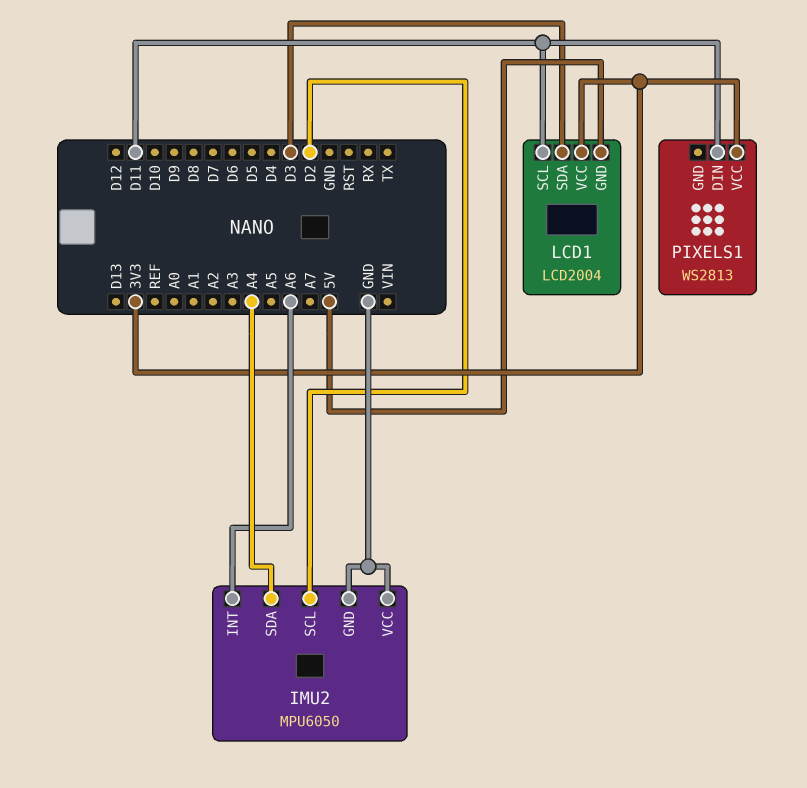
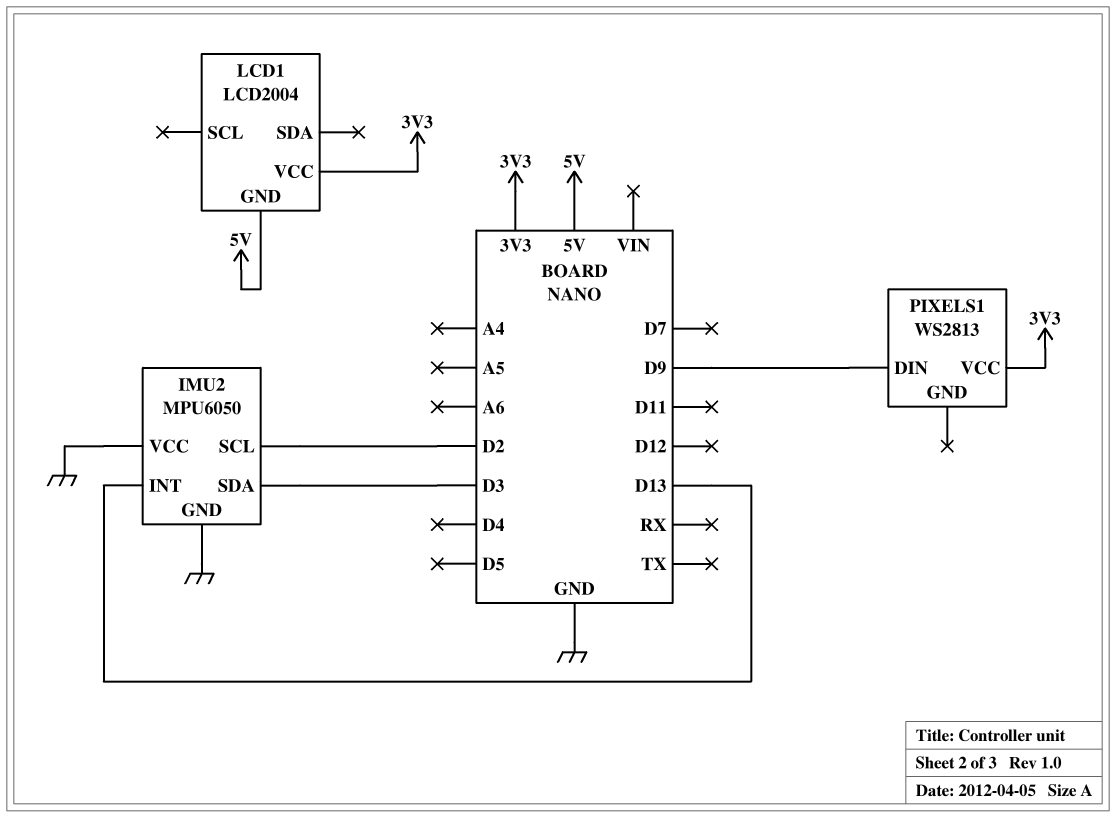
IMU2 pin INT: A6 -> D13
IMU2 pin SDA: A4 -> D3
LCD1 pin SCL: D11 -> none
LCD1 pin SDA: D3 -> none
PIXELS1 pin DIN: D11 -> D9

